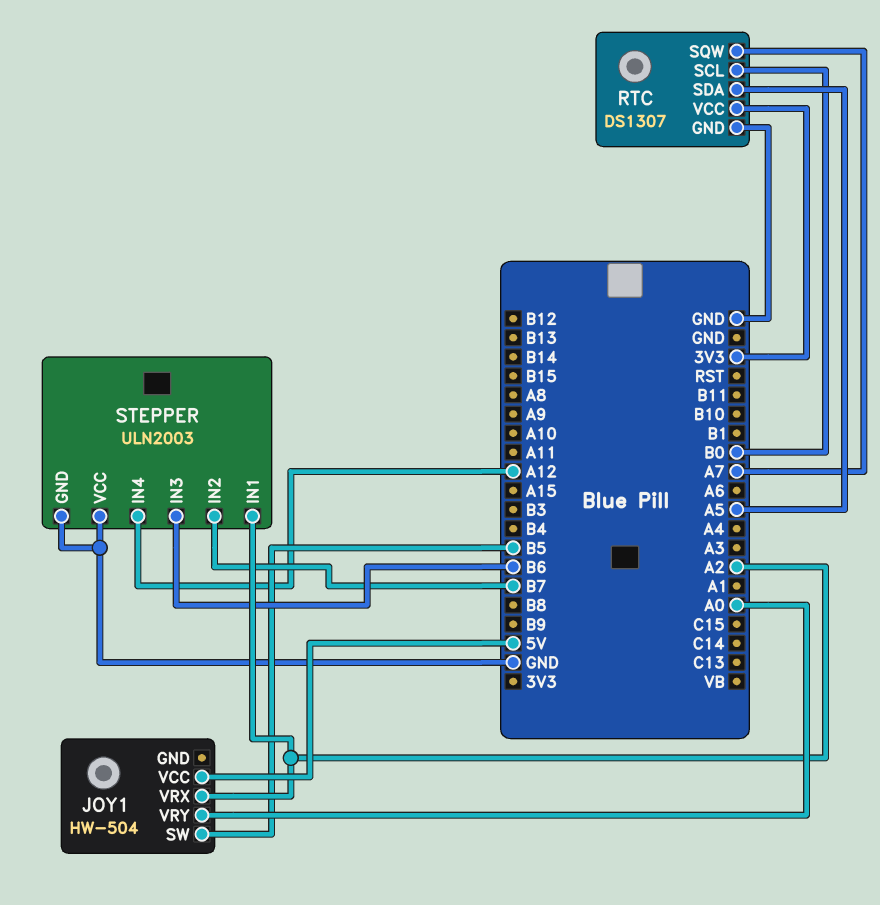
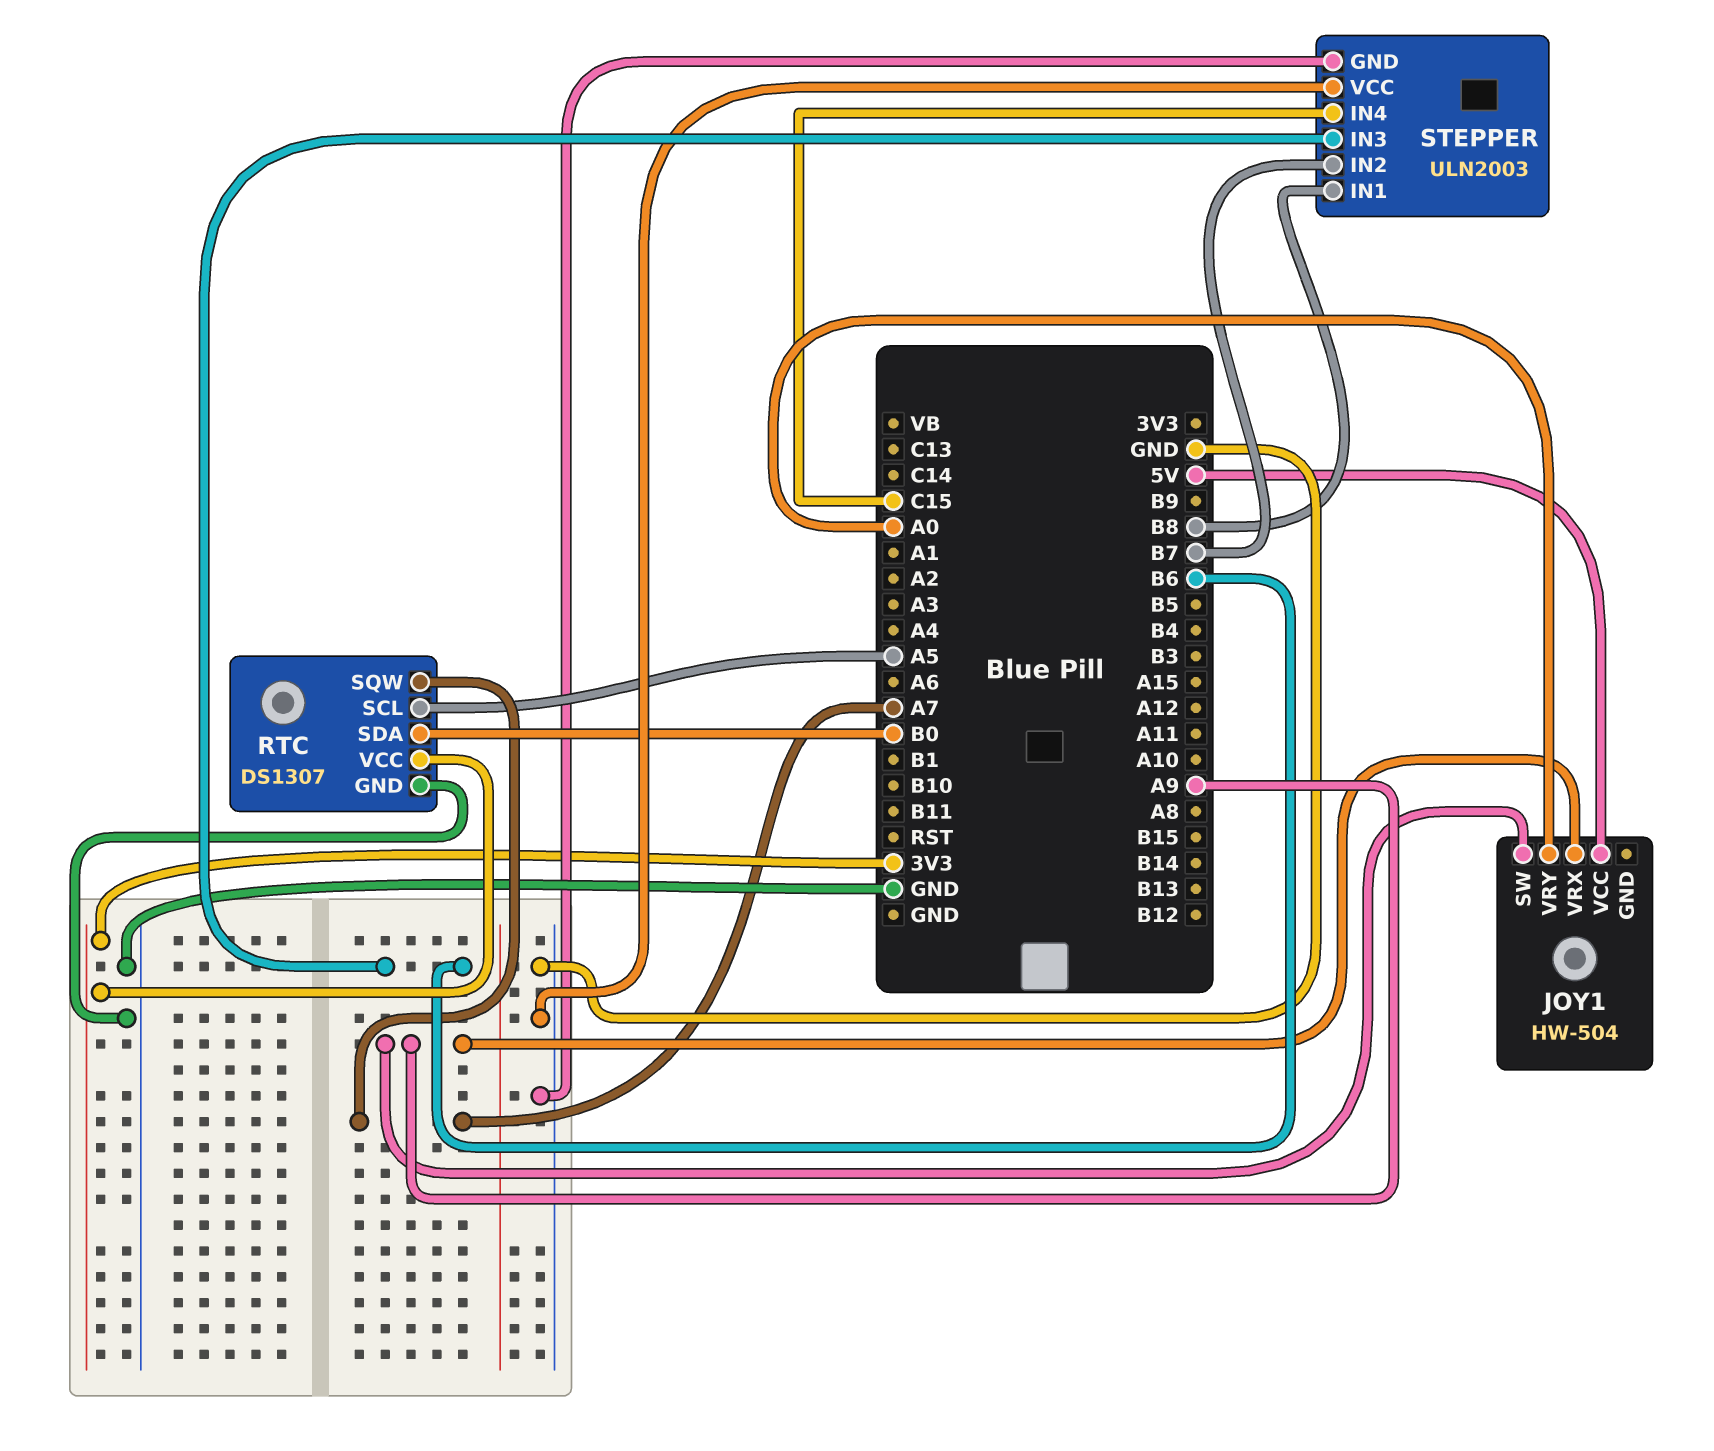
JOY1 pin SW: B5 -> A9
JOY1 pin VRX: A2 -> A9
RTC pin SCL: B0 -> A5
RTC pin SDA: A5 -> B0
STEPPER pin IN1: A2 -> B8
STEPPER pin IN4: A12 -> C15

